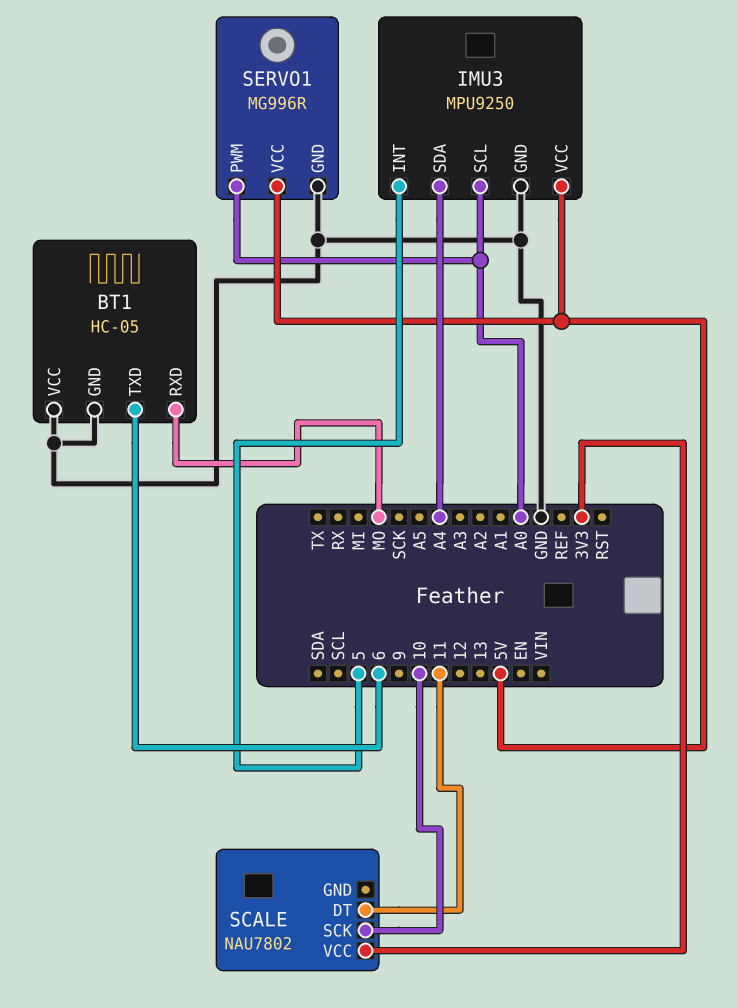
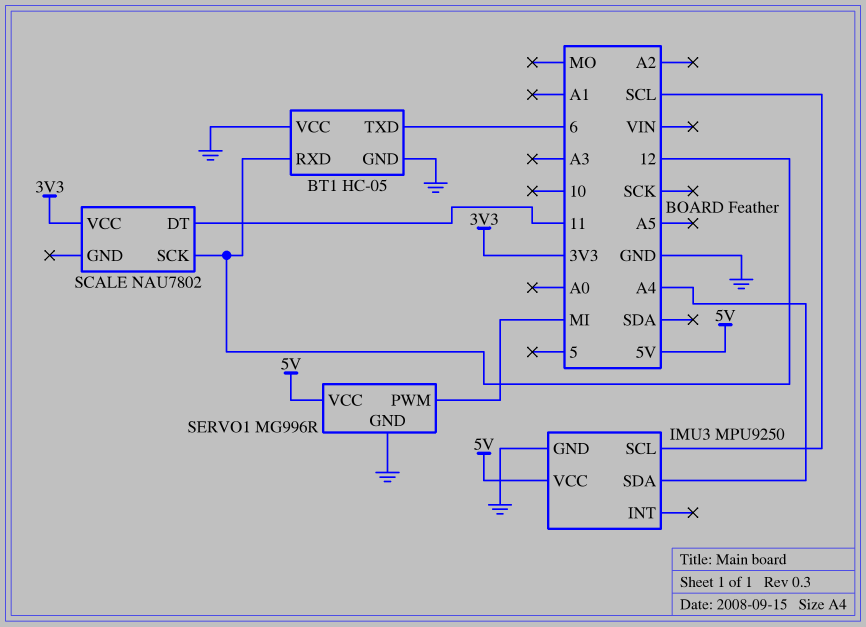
BT1 pin RXD: MO -> 12
IMU3 pin INT: 5 -> none
IMU3 pin SCL: A0 -> SCL
SCALE pin SCK: 10 -> 12
SERVO1 pin PWM: A0 -> MI

